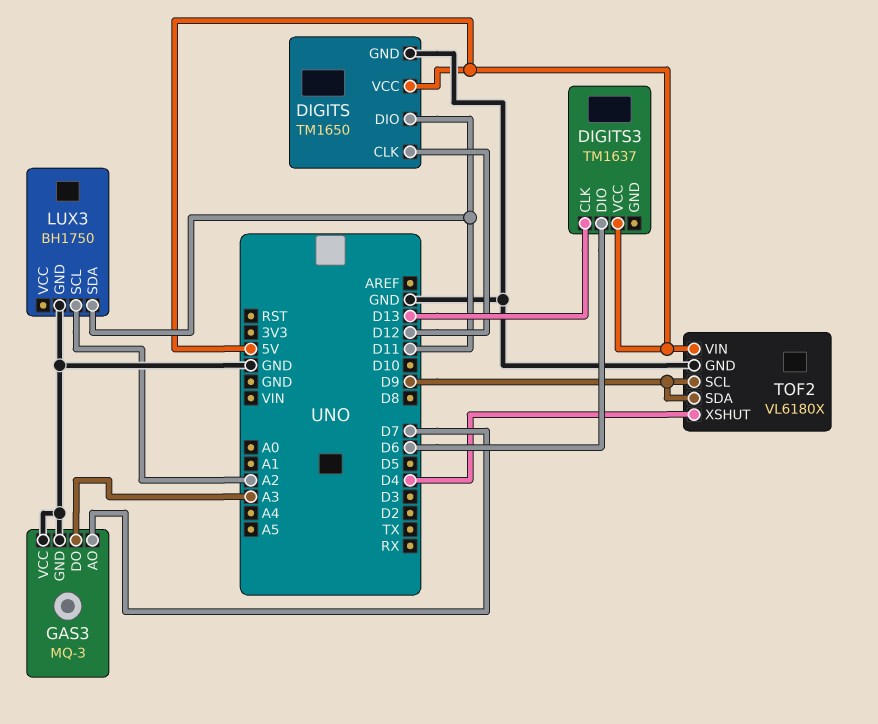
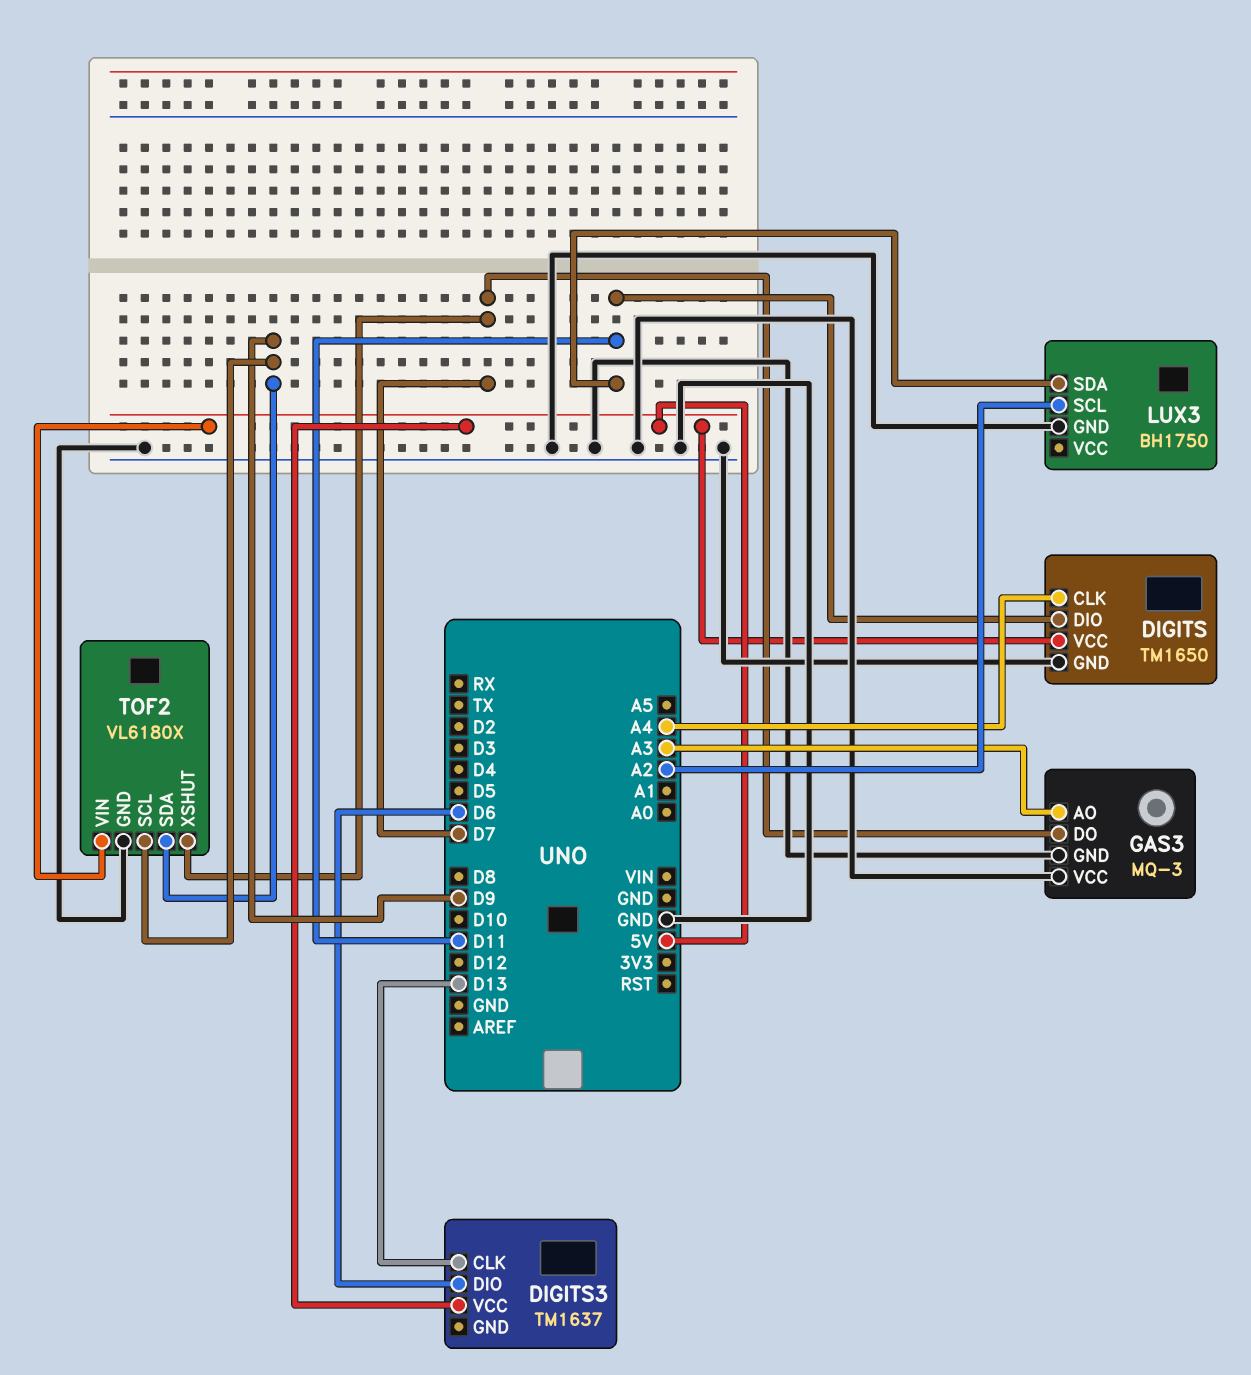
DIGITS pin CLK: D12 -> A4
GAS3 pin AO: D7 -> A3
GAS3 pin DO: A3 -> D7
TOF2 pin XSHUT: D4 -> D7

